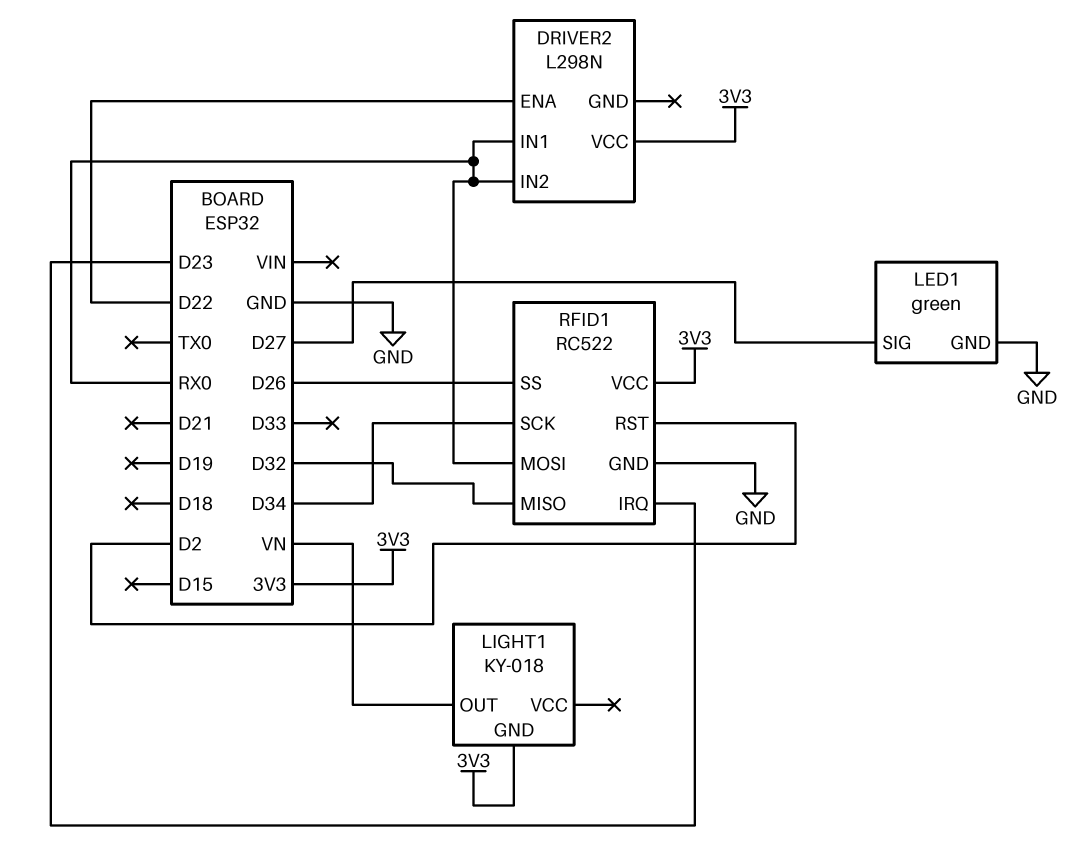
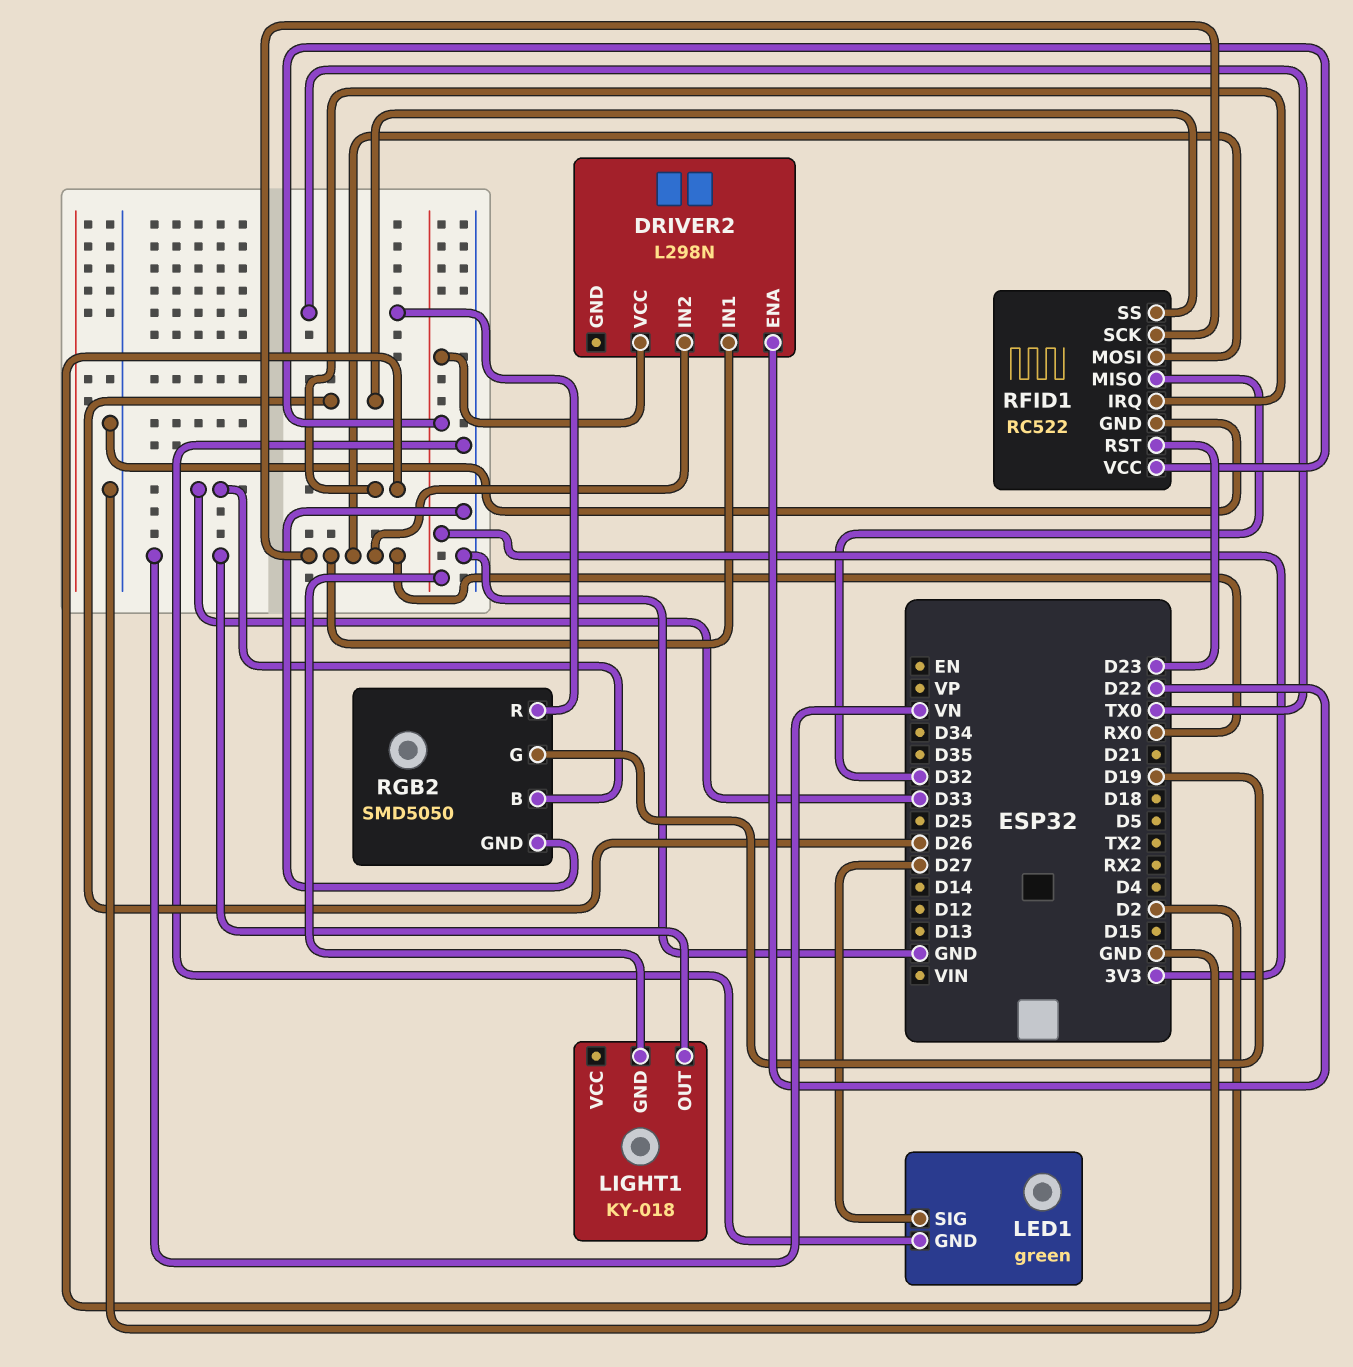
RFID1 pin IRQ: D23 -> D2
RFID1 pin RST: D2 -> D23
RFID1 pin SCK: D34 -> RX0
RGB2: none -> SMD5050
RGB2 pin B: none -> D33
RGB2 pin G: none -> D19
RGB2 pin GND: none -> GND
RGB2 pin R: none -> TX0

